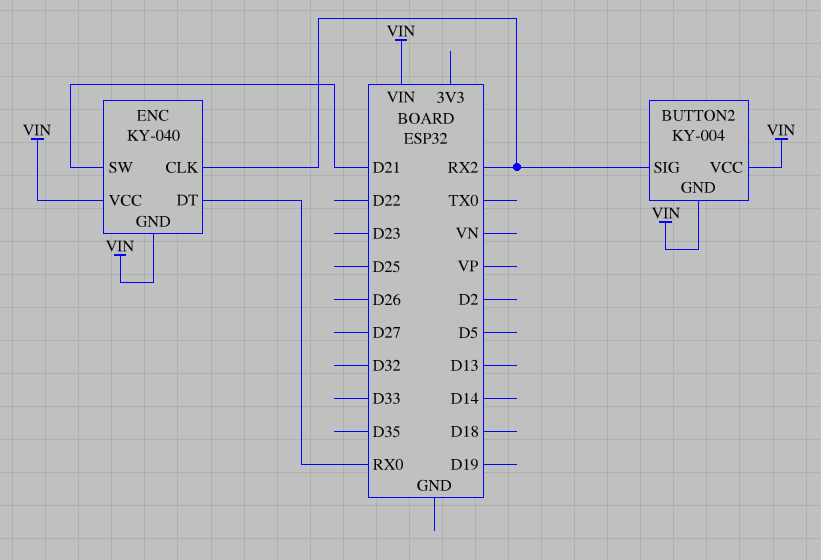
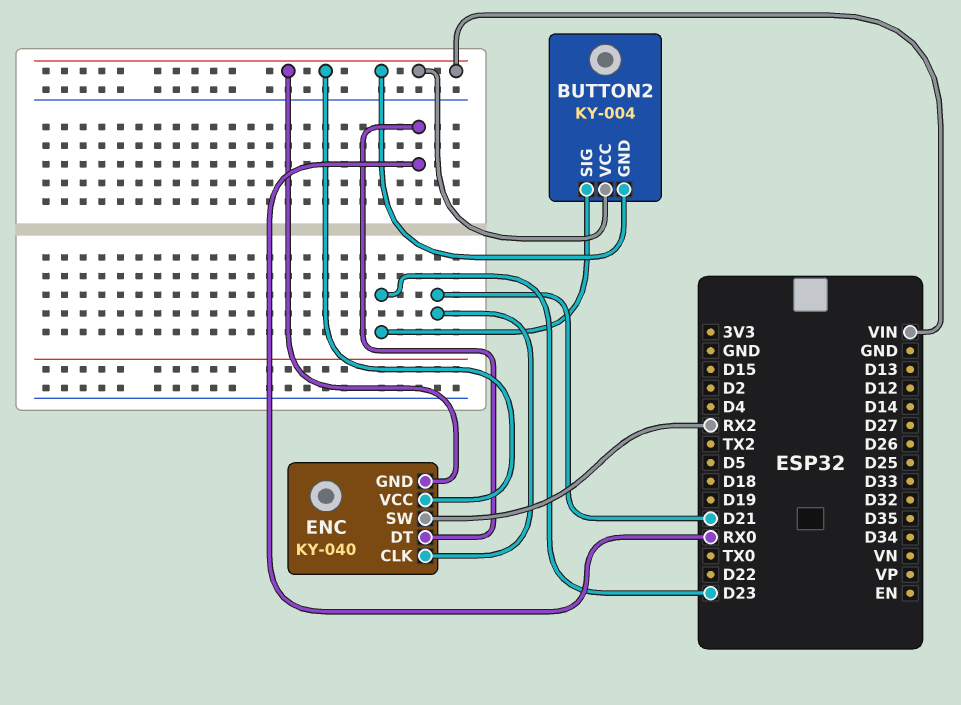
BUTTON2 pin SIG: RX2 -> D23
ENC pin CLK: RX2 -> D21
ENC pin SW: D21 -> RX2

